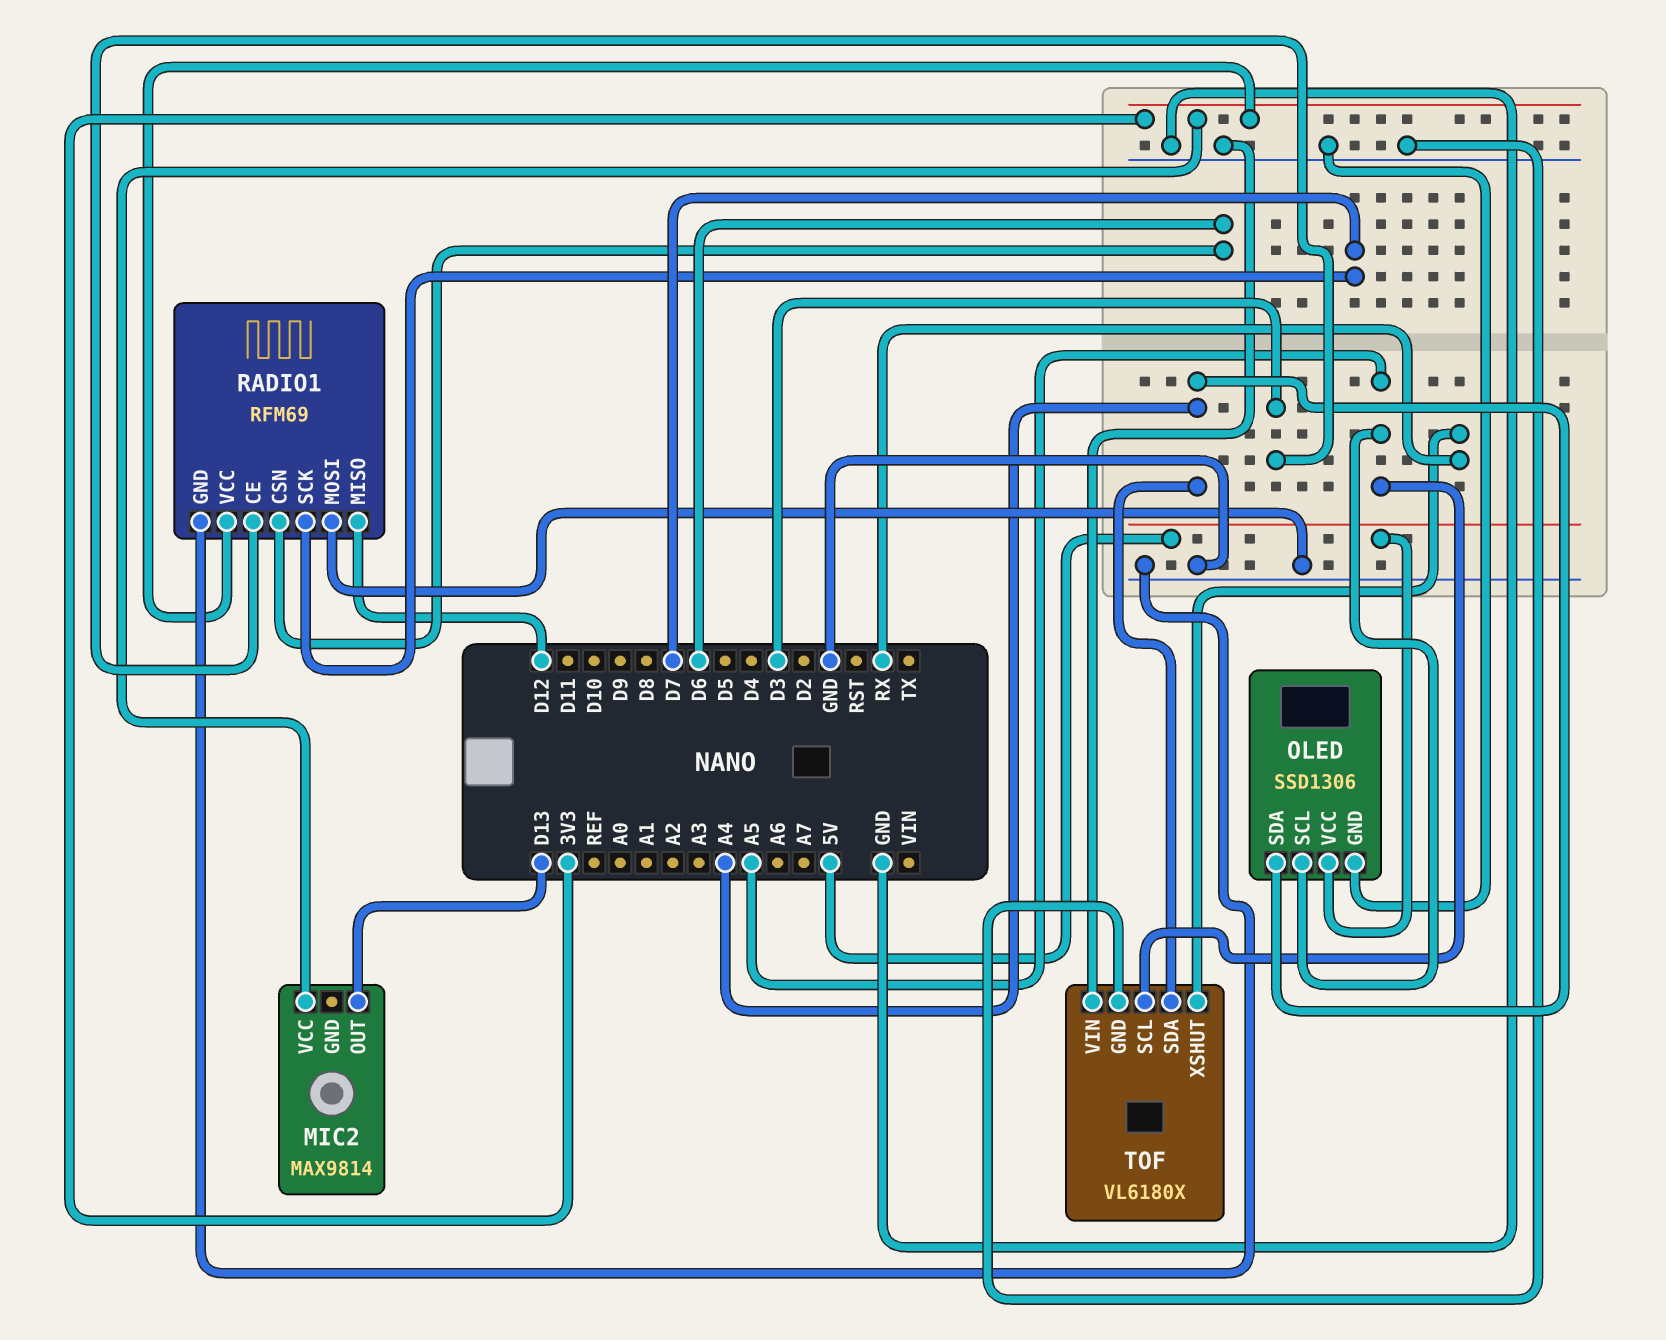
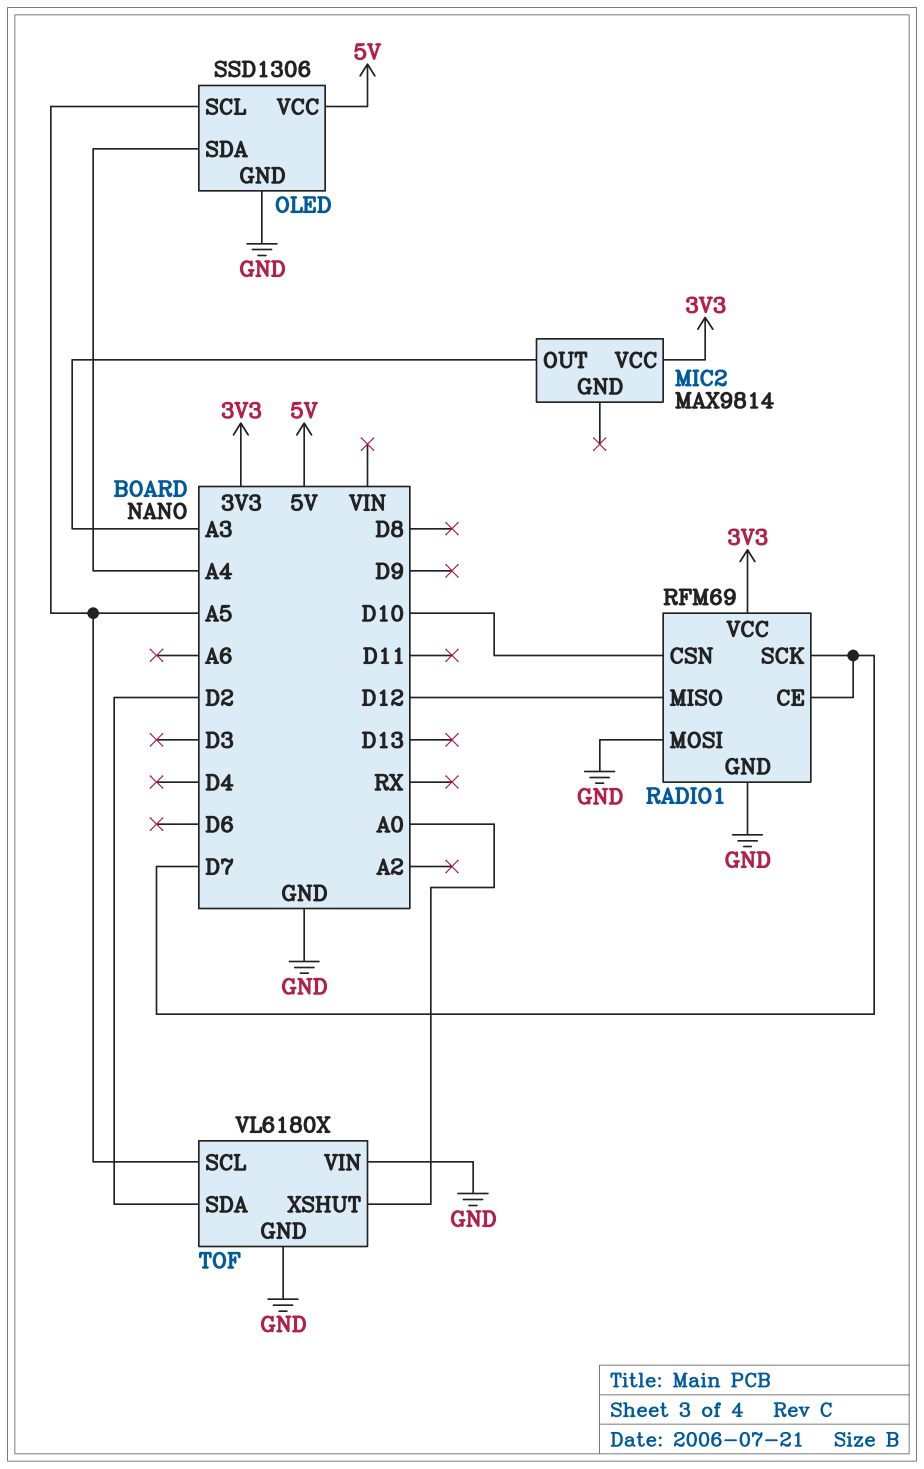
MIC2 pin OUT: D13 -> A3
RADIO1 pin CE: D3 -> D7
RADIO1 pin CSN: D6 -> D10
TOF pin SDA: A4 -> D2
TOF pin XSHUT: RX -> A0

